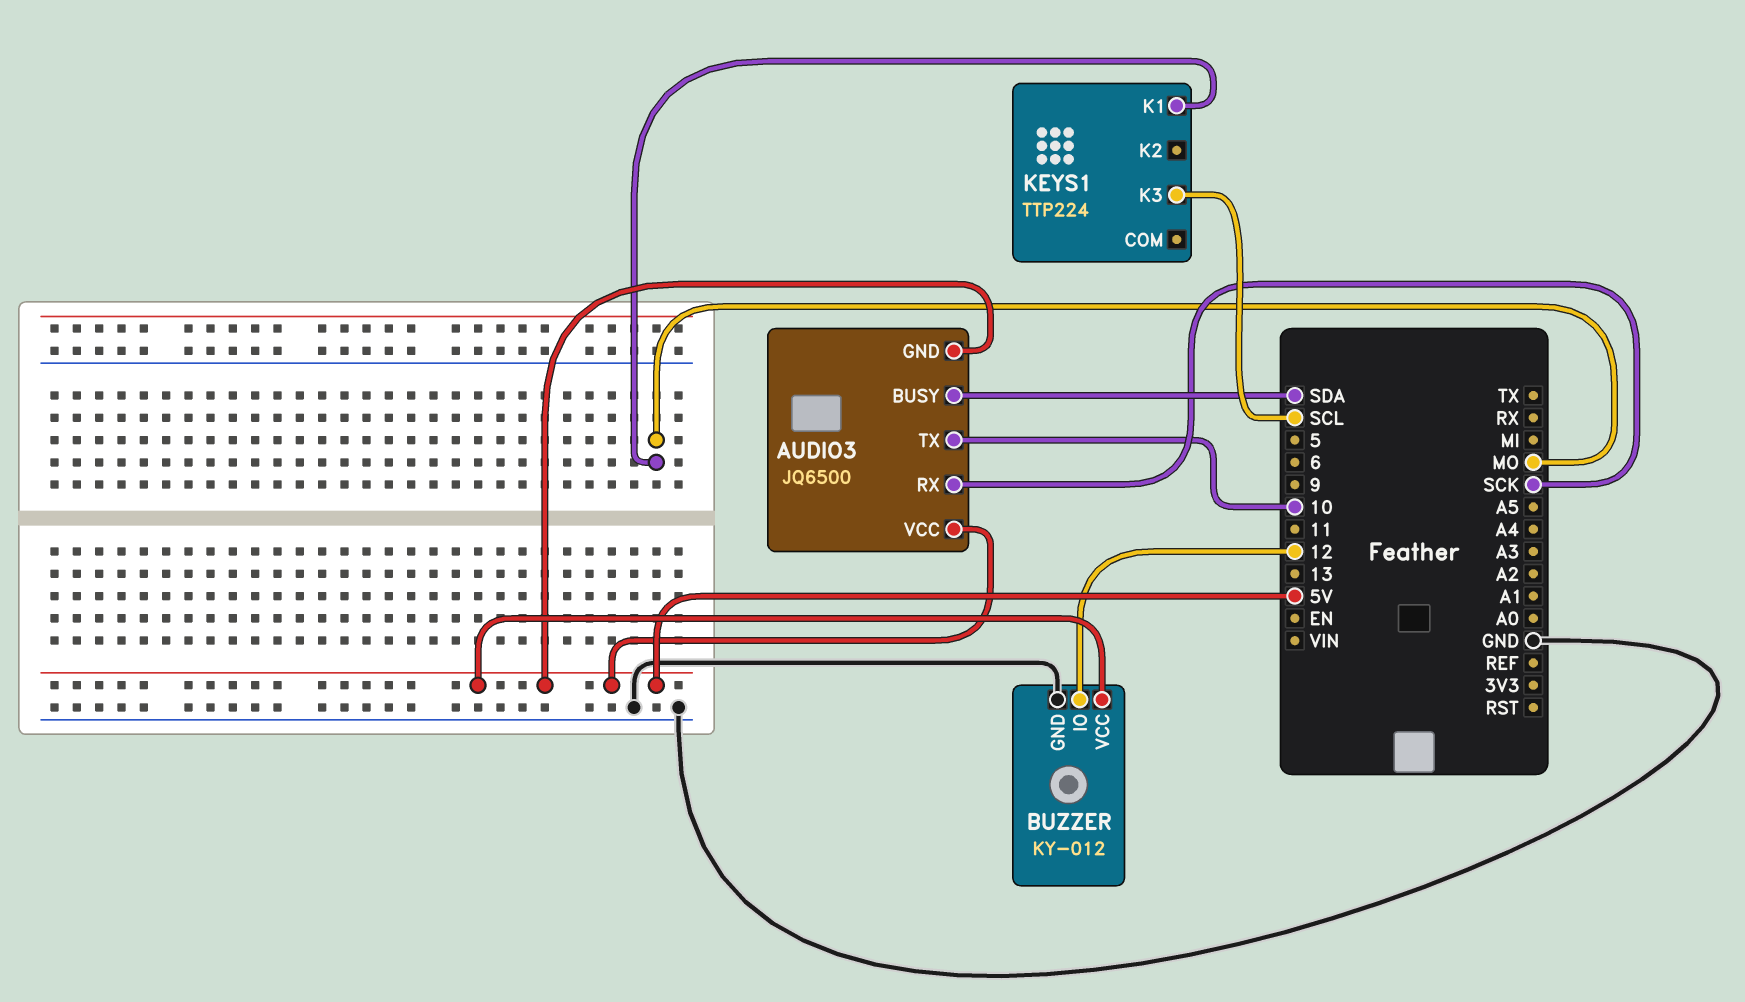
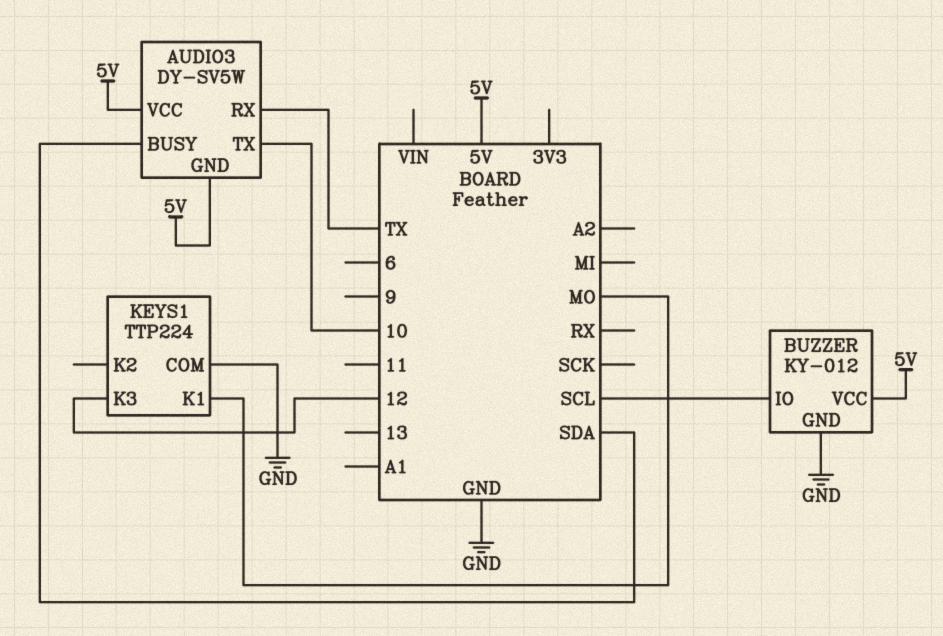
AUDIO3: JQ6500 -> DY-SV5W
AUDIO3 pin RX: SCK -> TX
BUZZER pin IO: 12 -> SCL
KEYS1 pin COM: none -> GND
KEYS1 pin K3: SCL -> 12

